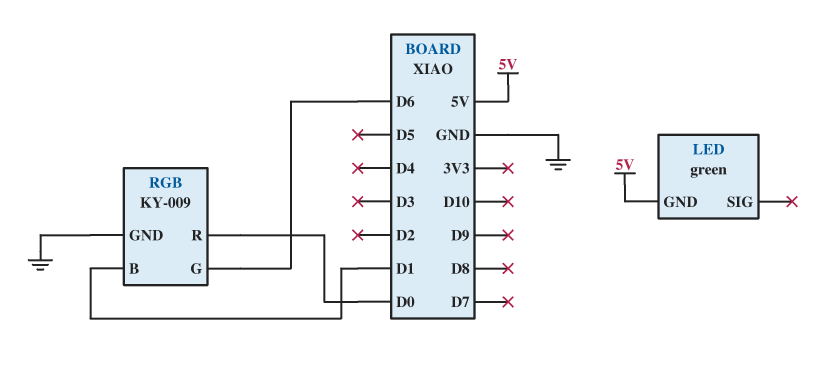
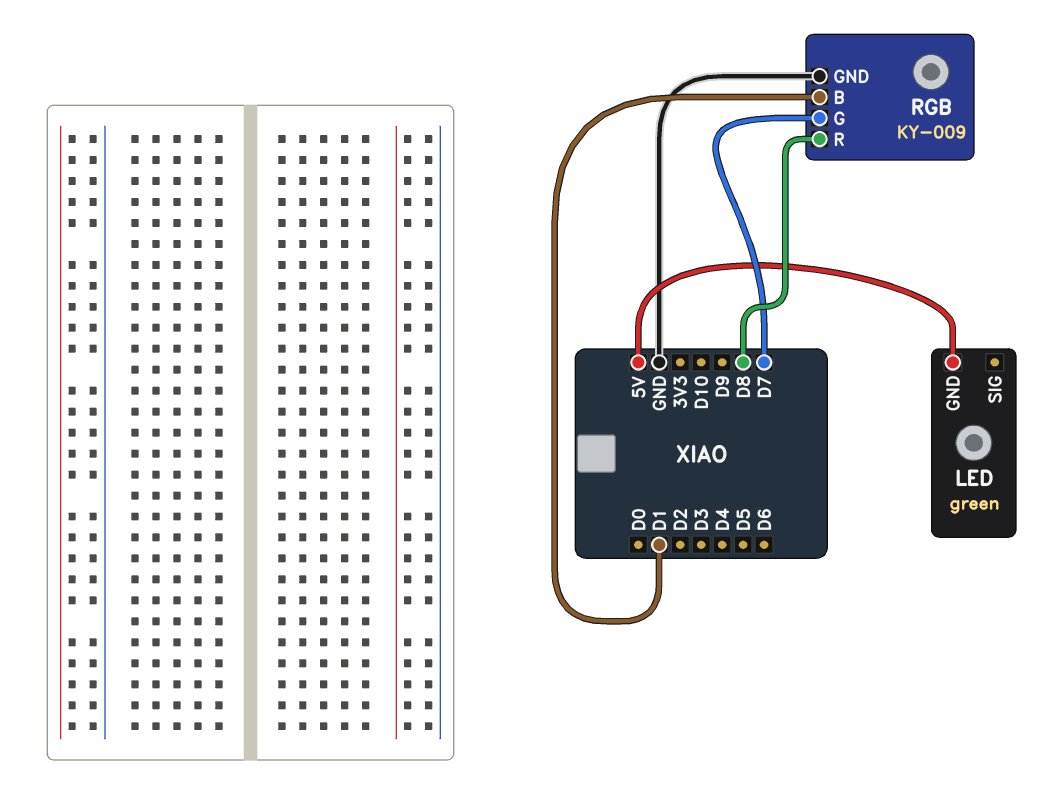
RGB pin G: D6 -> D7
RGB pin R: D0 -> D8

